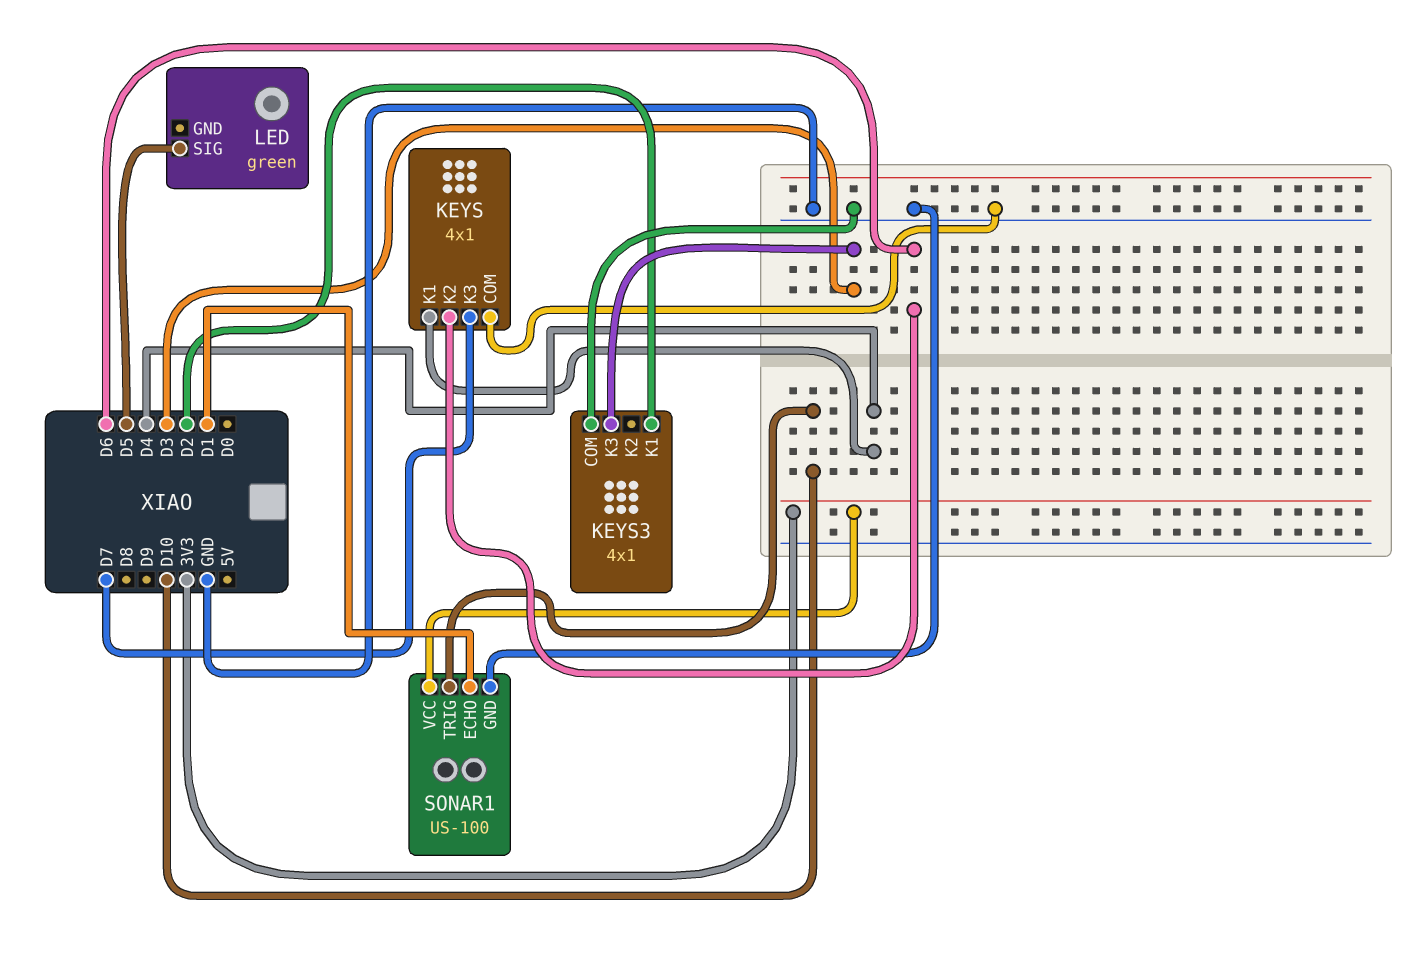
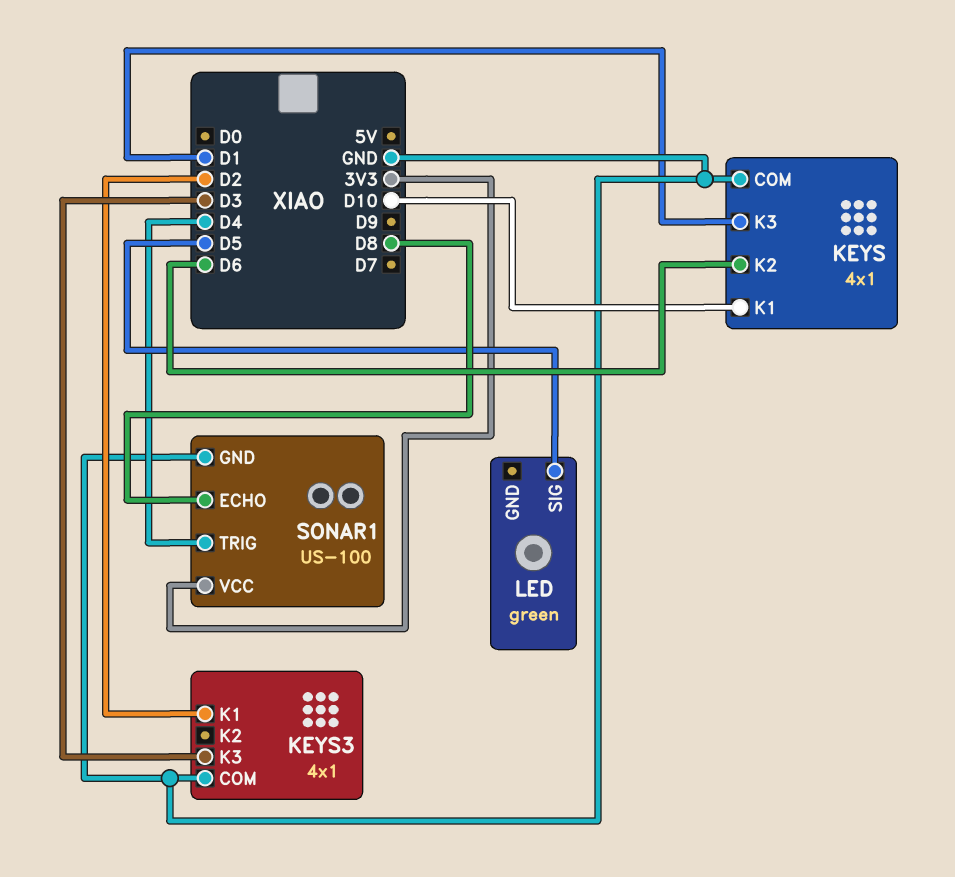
KEYS pin K1: D4 -> D10
KEYS pin K3: D7 -> D1
SONAR1 pin ECHO: D1 -> D8
SONAR1 pin TRIG: D10 -> D4

